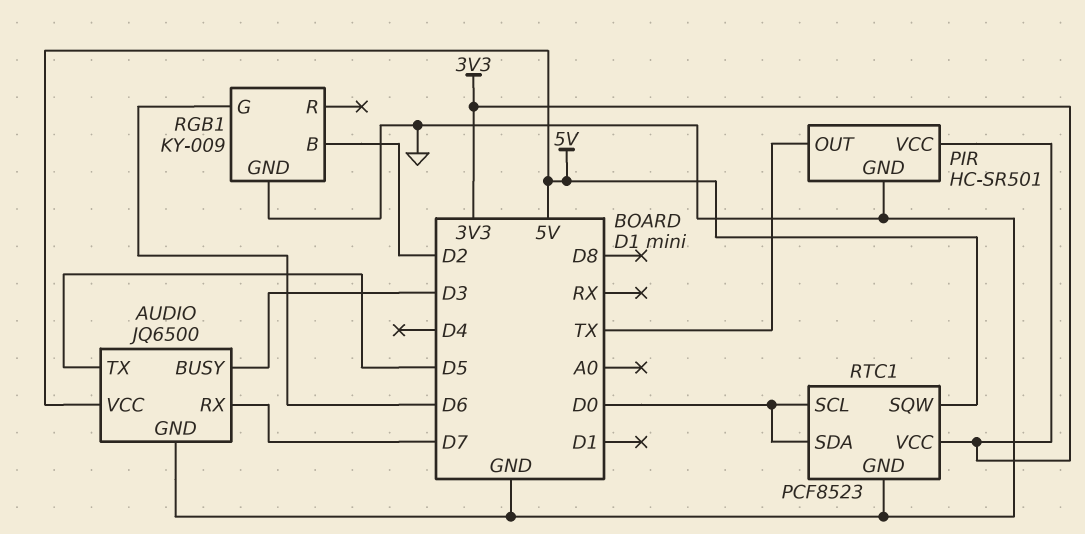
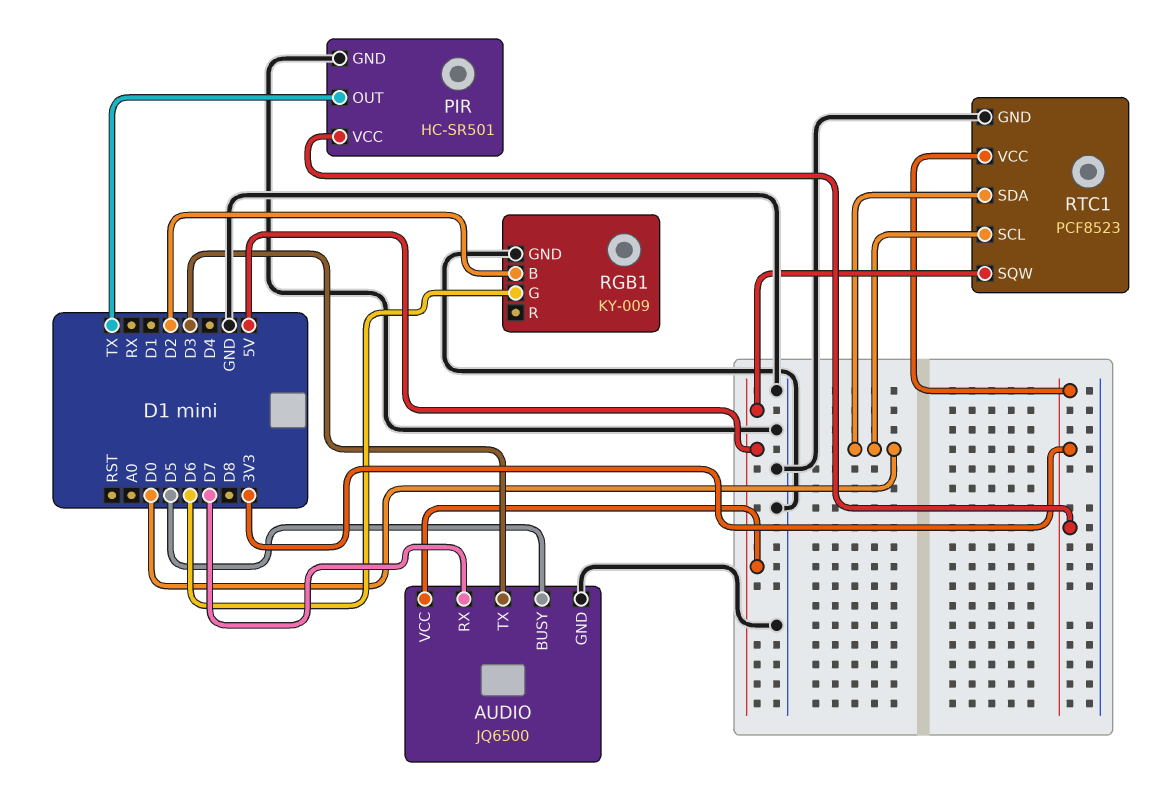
AUDIO pin BUSY: D3 -> D5
AUDIO pin TX: D5 -> D3

